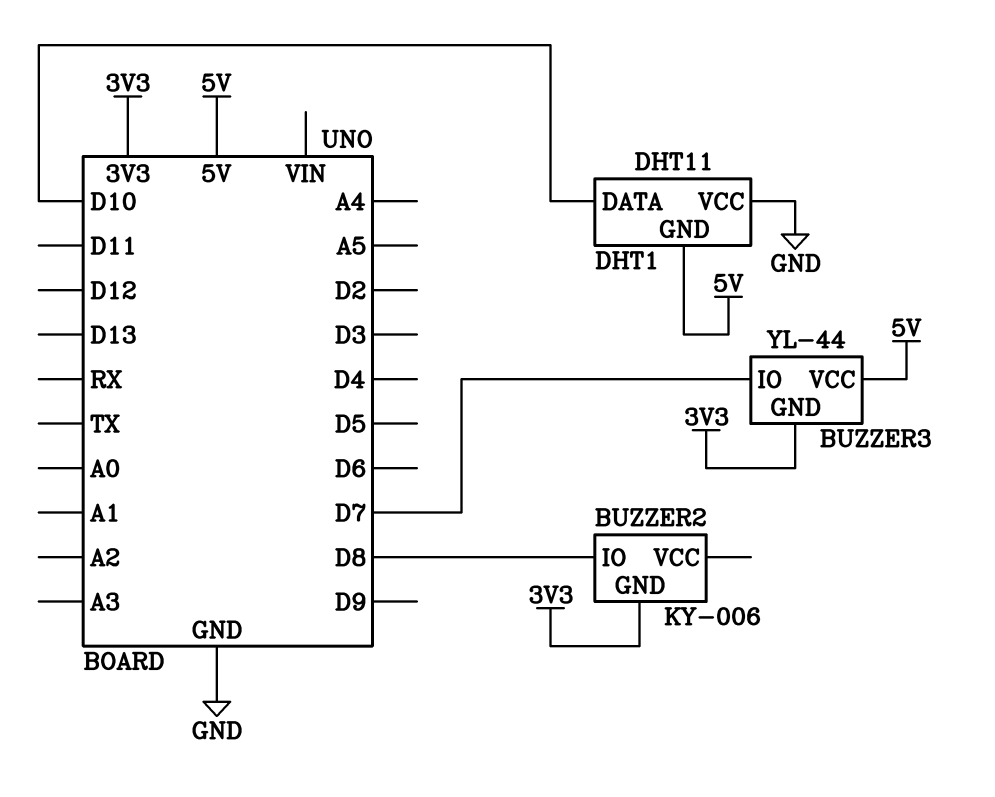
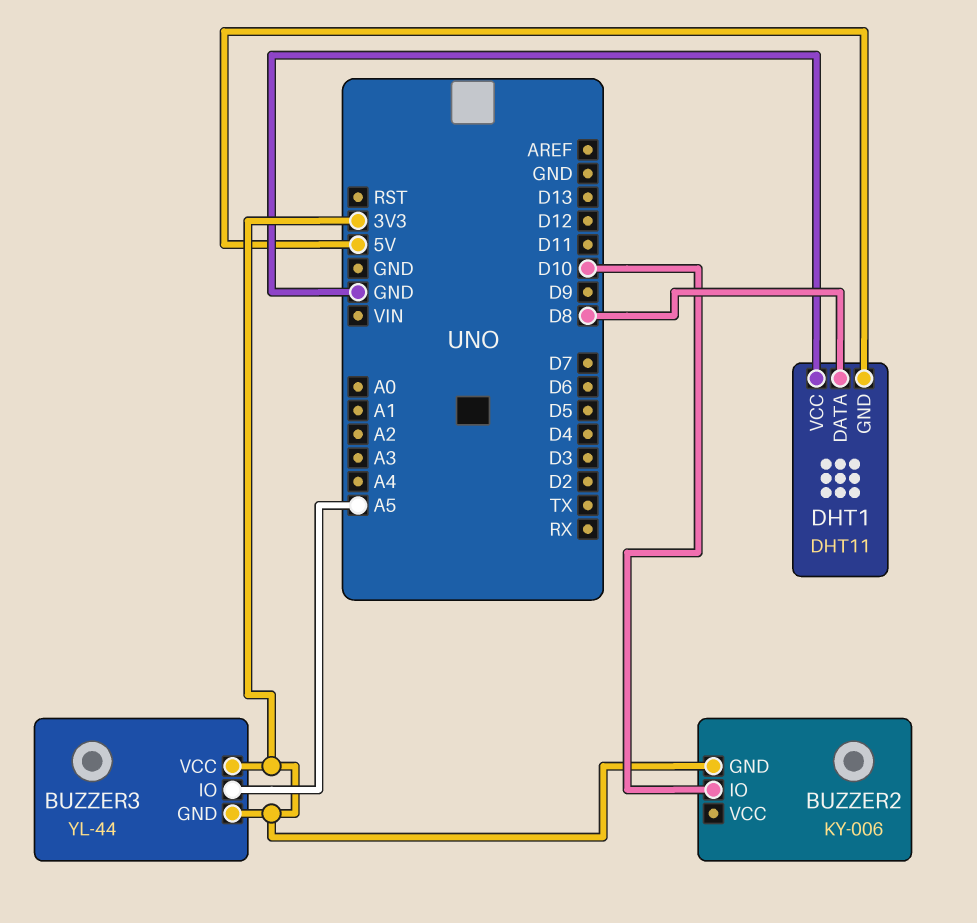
BUZZER2 pin IO: D8 -> D10
BUZZER3 pin IO: D7 -> A5
BUZZER3 pin VCC: 5V -> 3V3
DHT1 pin DATA: D10 -> D8

